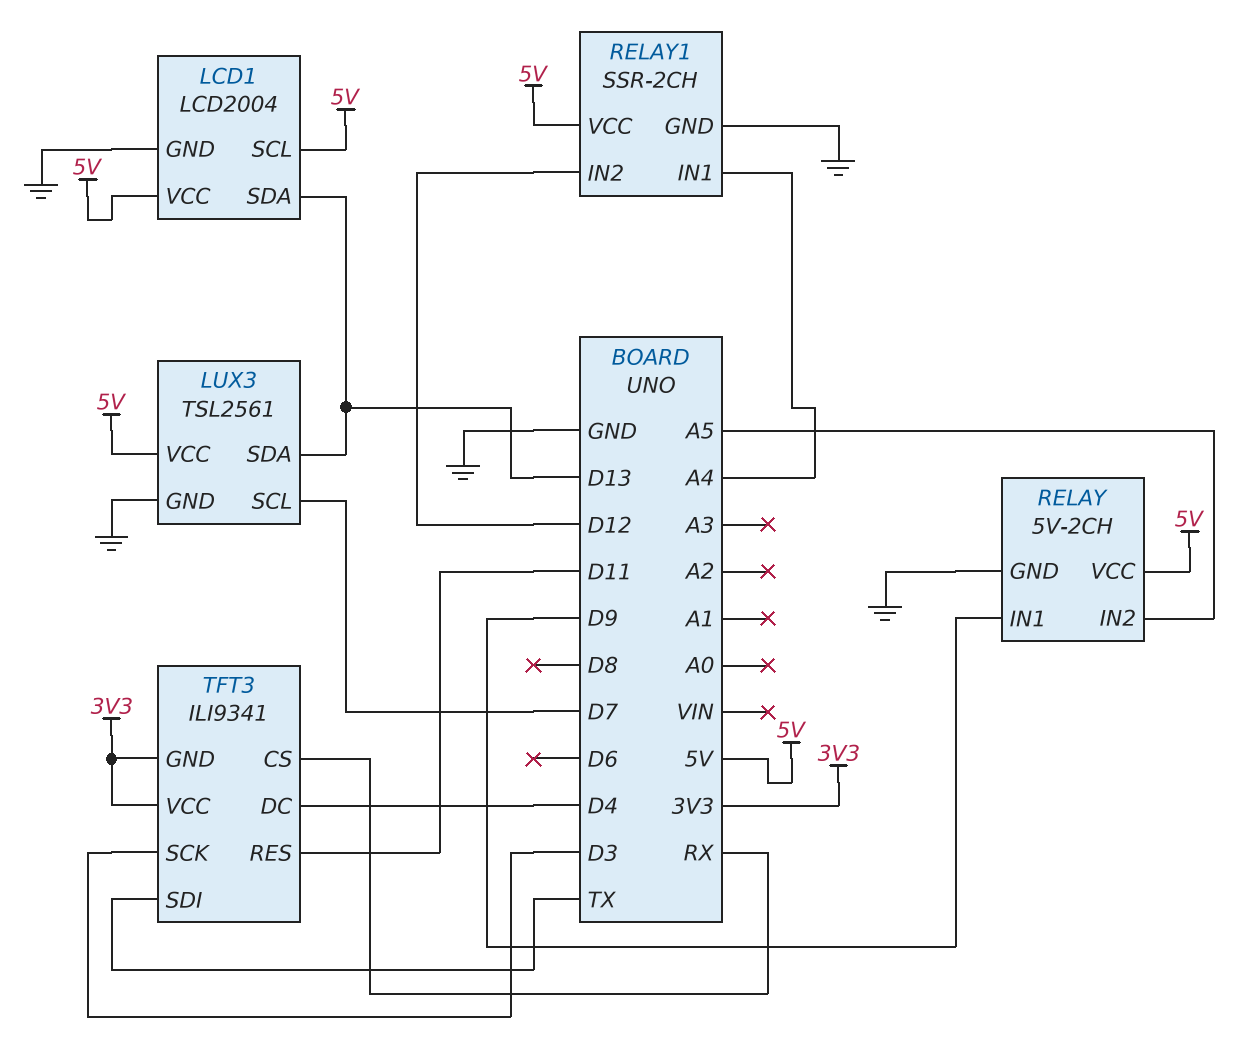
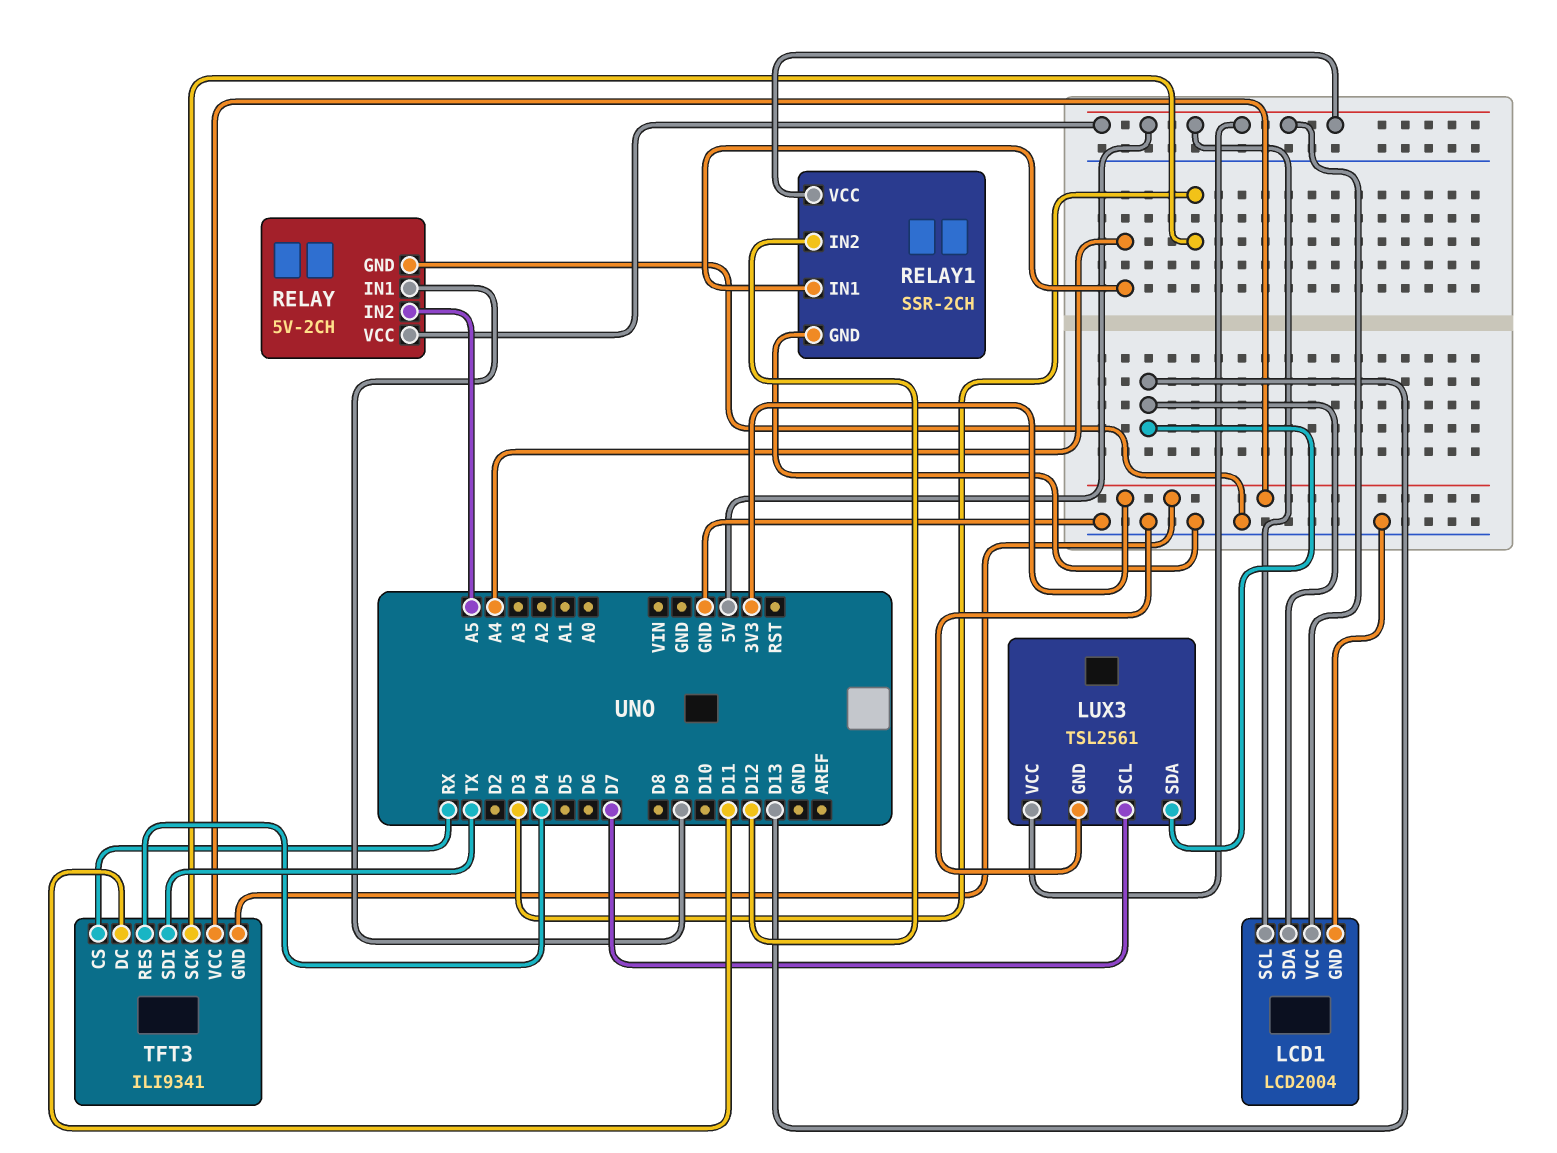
TFT3 pin DC: D4 -> D11
TFT3 pin RES: D11 -> D4

